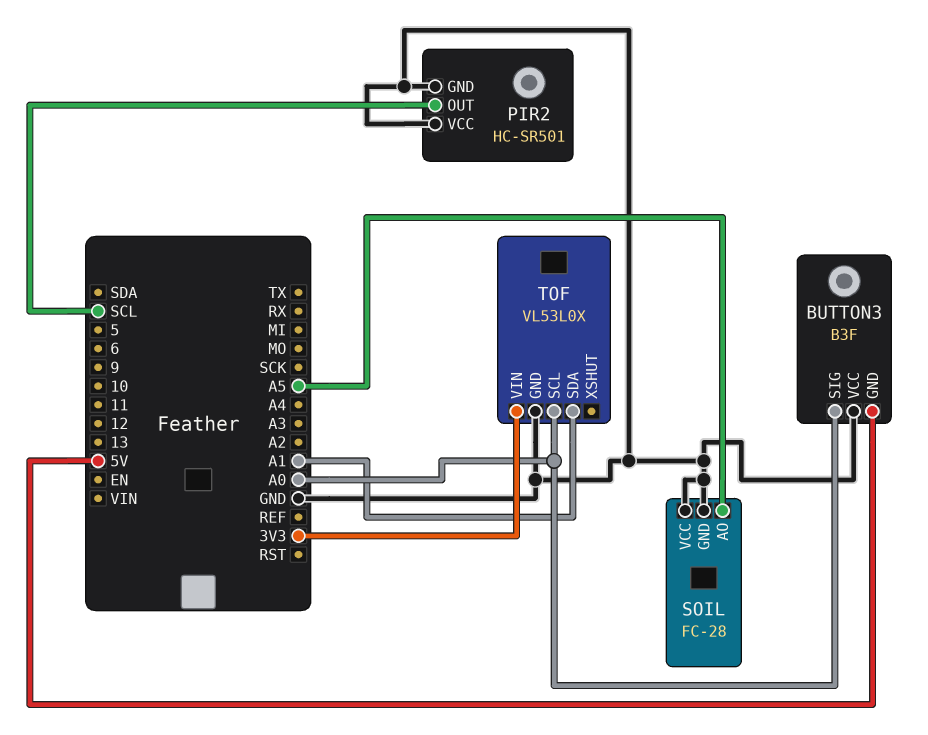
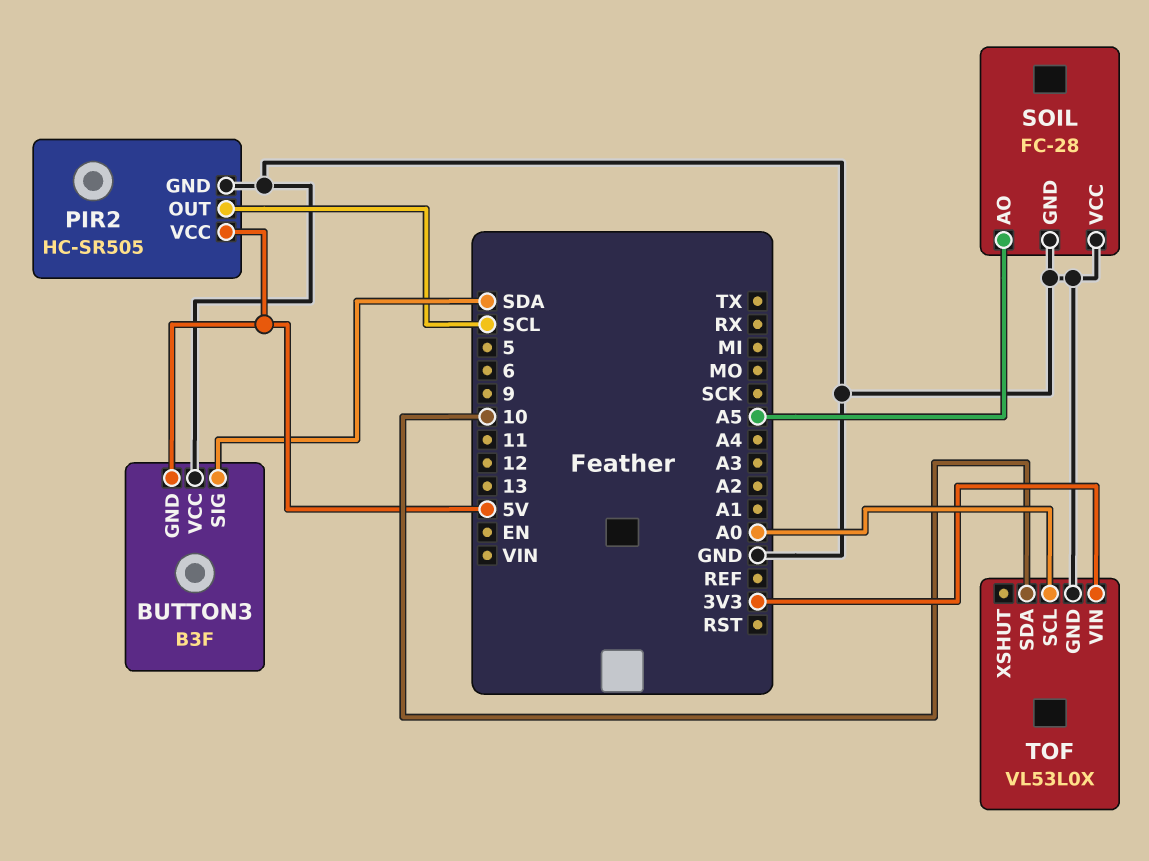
BUTTON3 pin SIG: A0 -> SDA
PIR2: HC-SR501 -> HC-SR505
PIR2 pin VCC: GND -> 5V
TOF pin SDA: A1 -> 10

